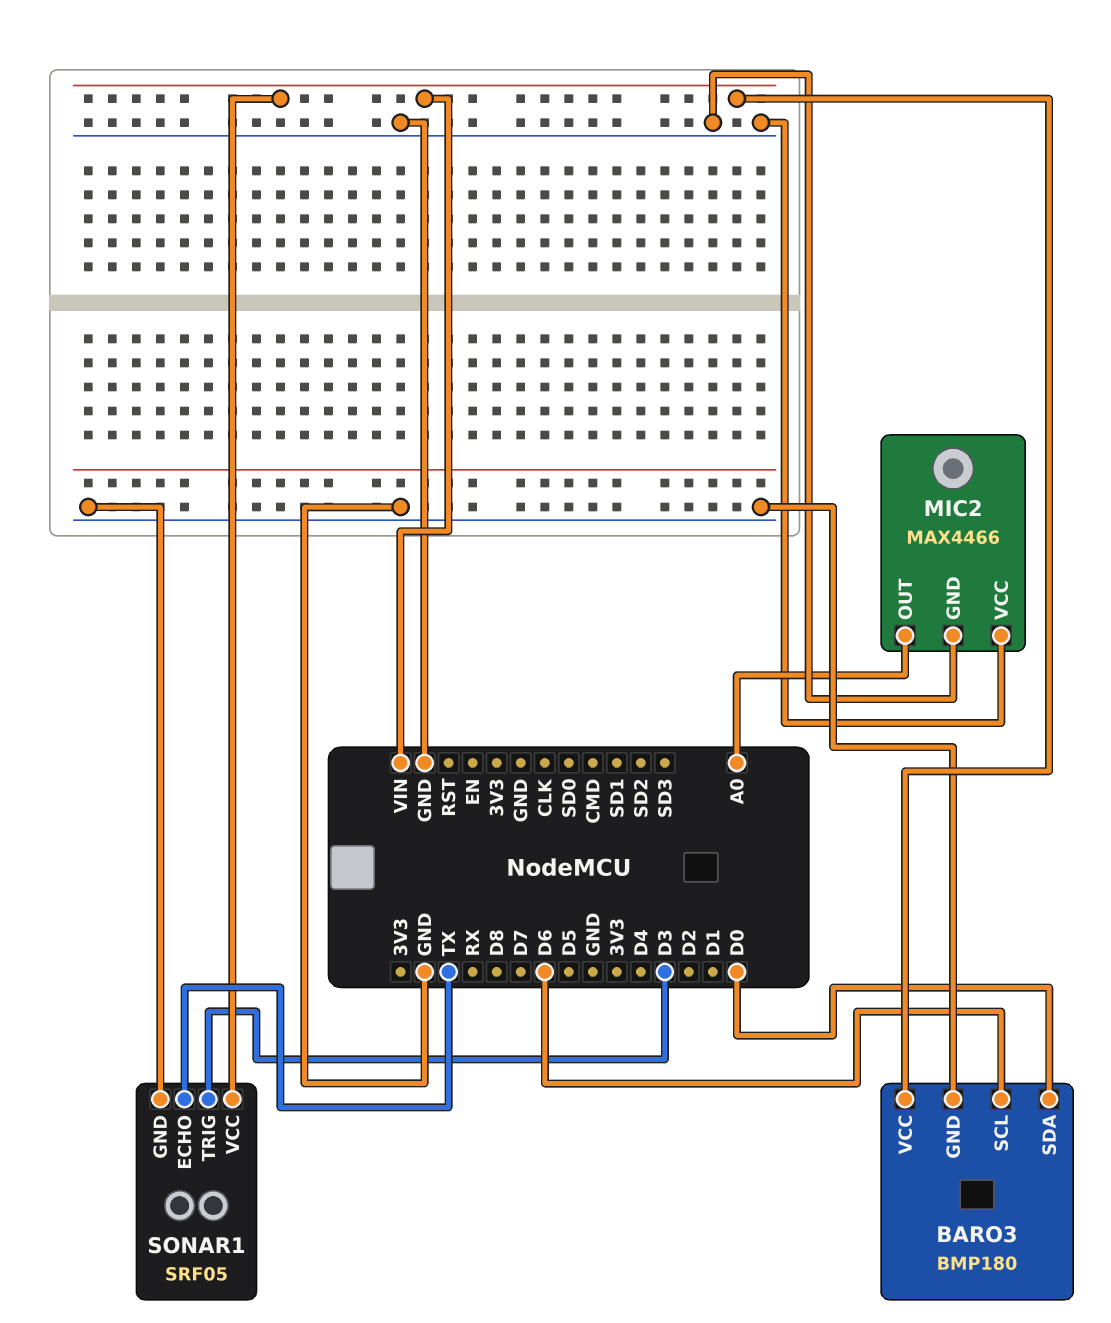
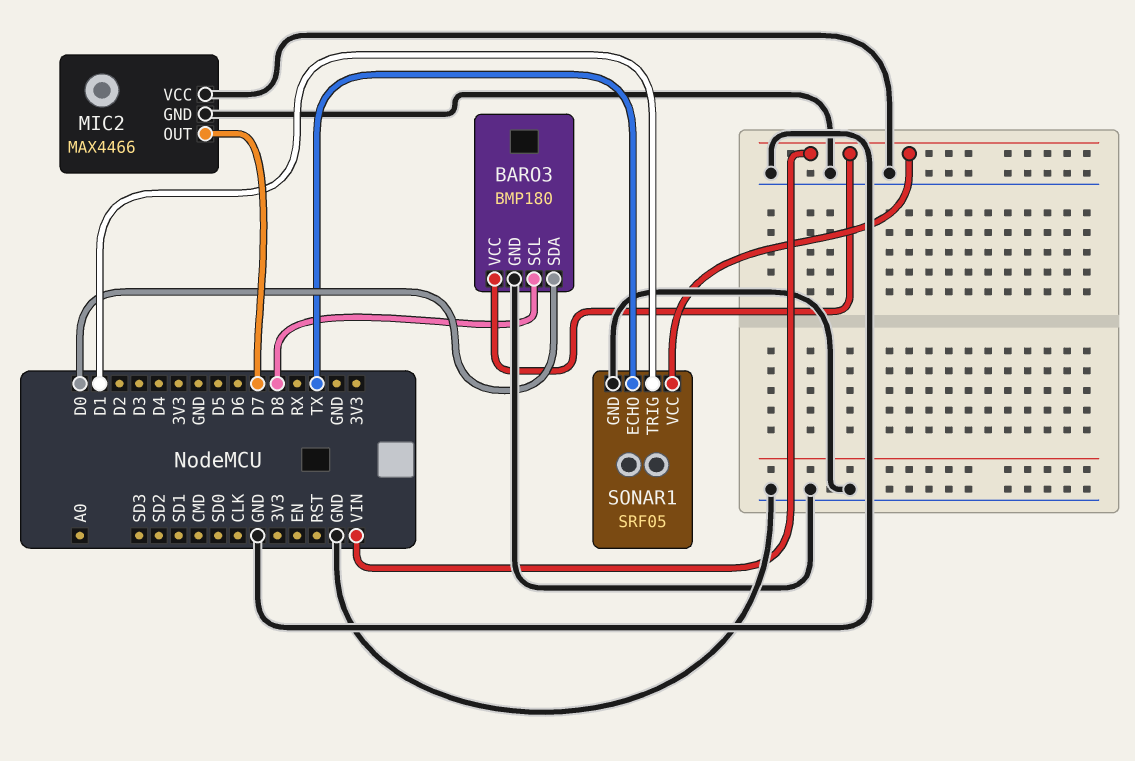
BARO3 pin SCL: D6 -> D8
MIC2 pin OUT: A0 -> D7
SONAR1 pin TRIG: D3 -> D1

